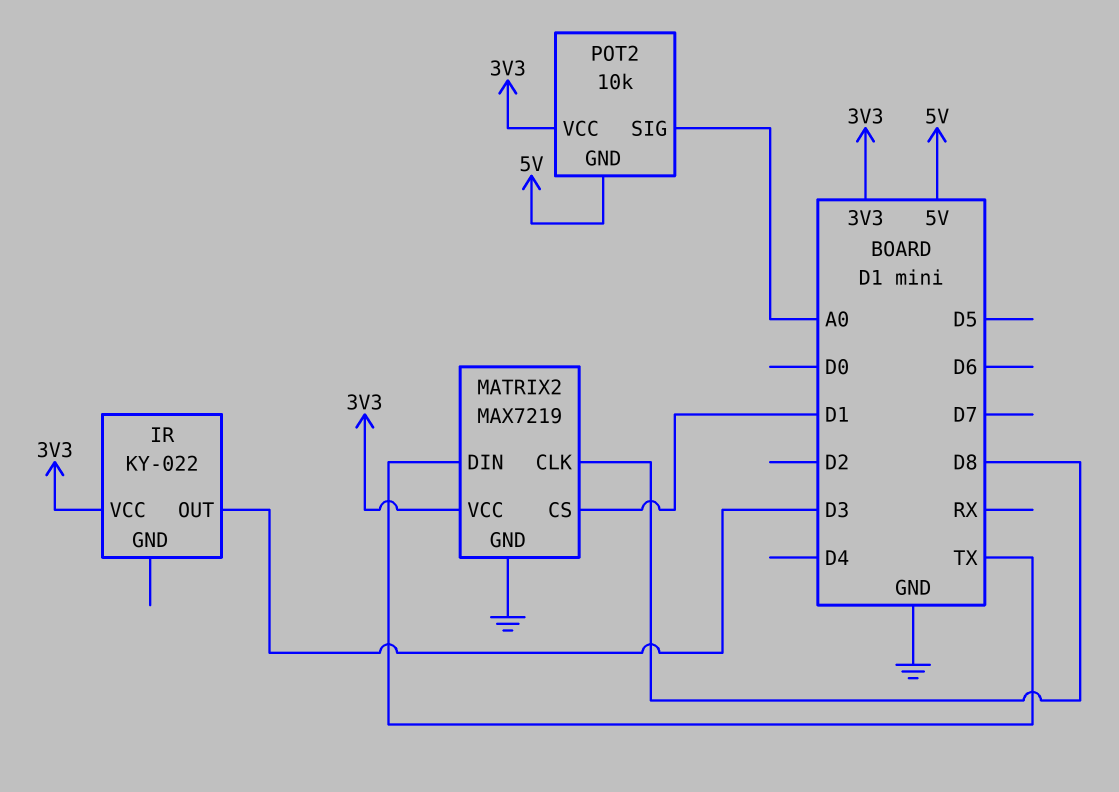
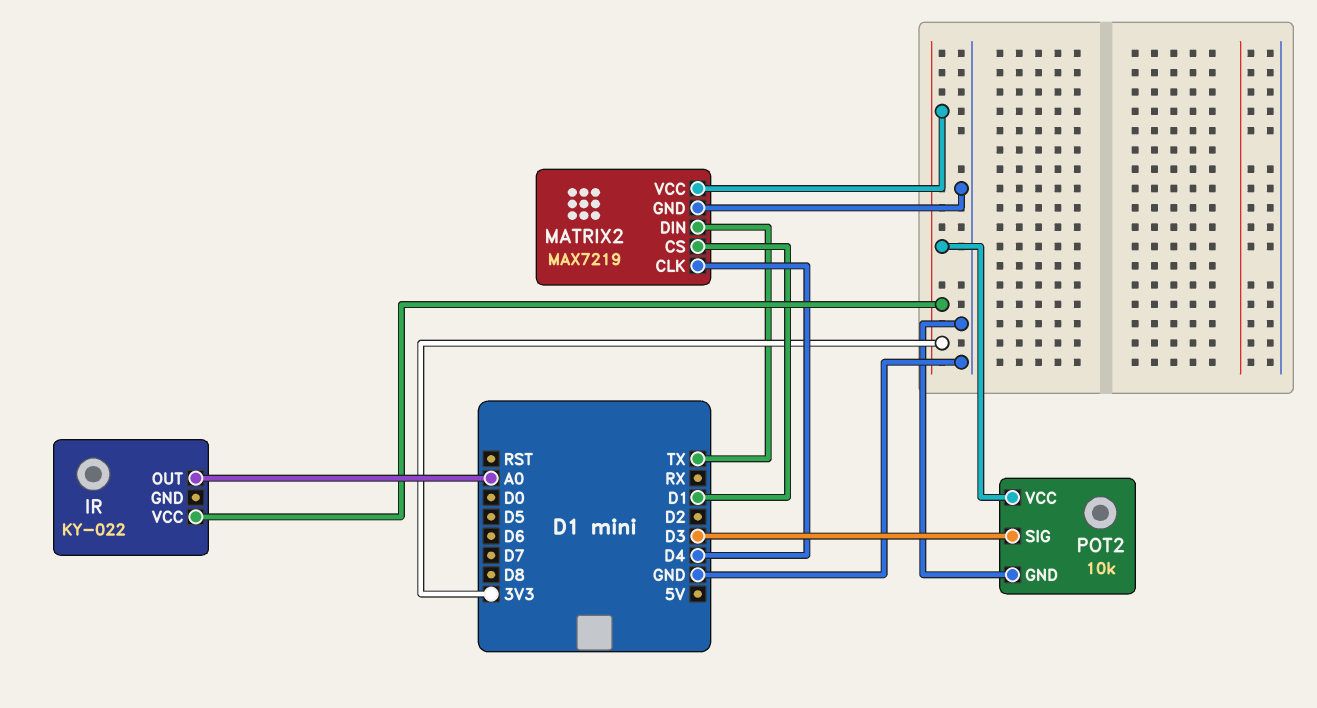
IR pin OUT: D3 -> A0
MATRIX2 pin CLK: D8 -> D4
POT2 pin GND: 5V -> GND
POT2 pin SIG: A0 -> D3

